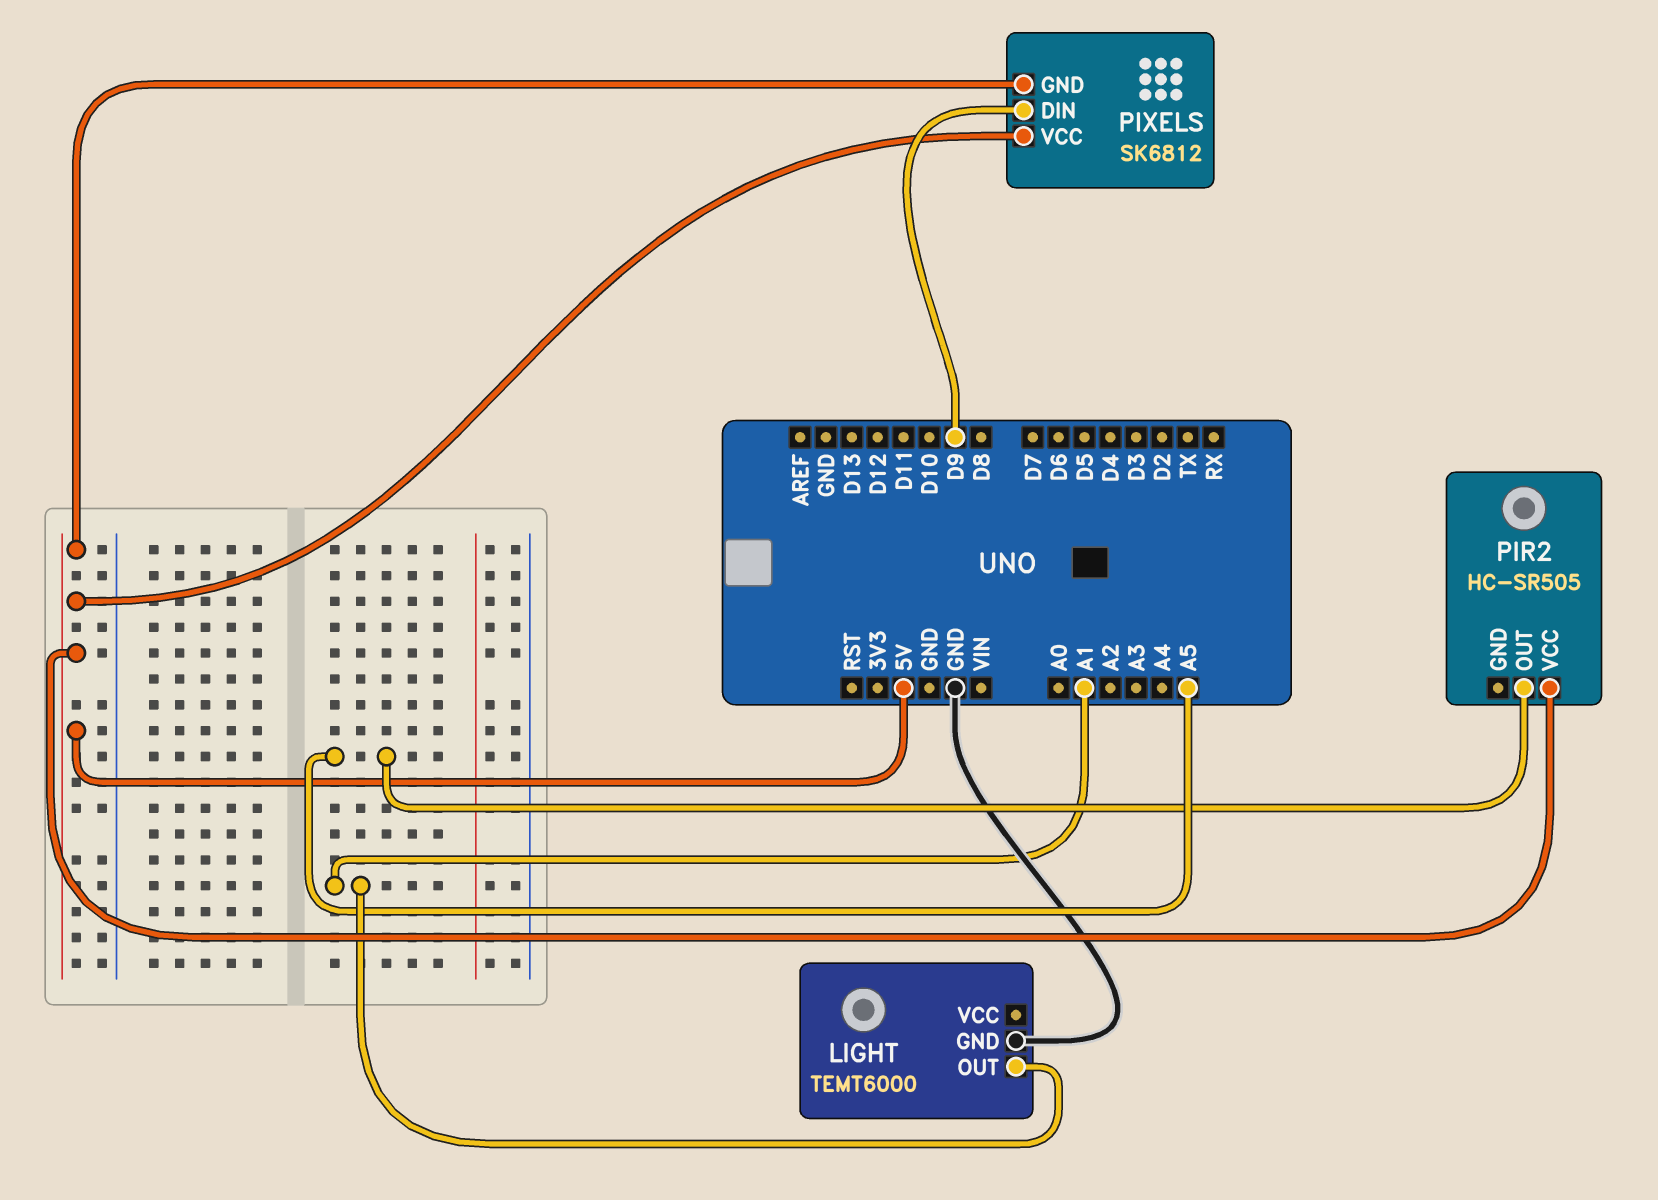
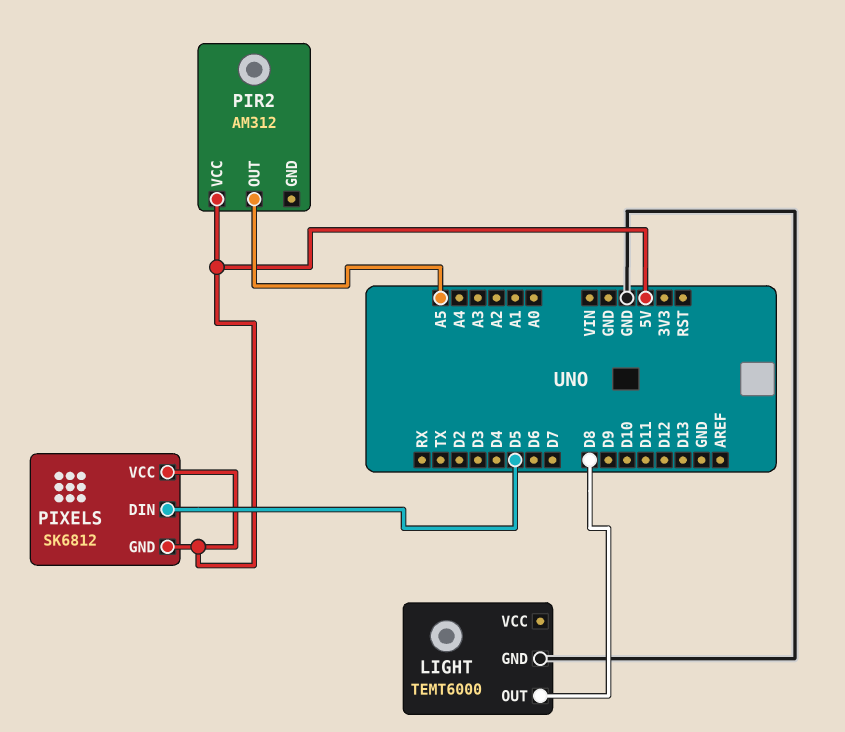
LIGHT pin OUT: A1 -> D8
PIR2: HC-SR505 -> AM312
PIXELS pin DIN: D9 -> D5

